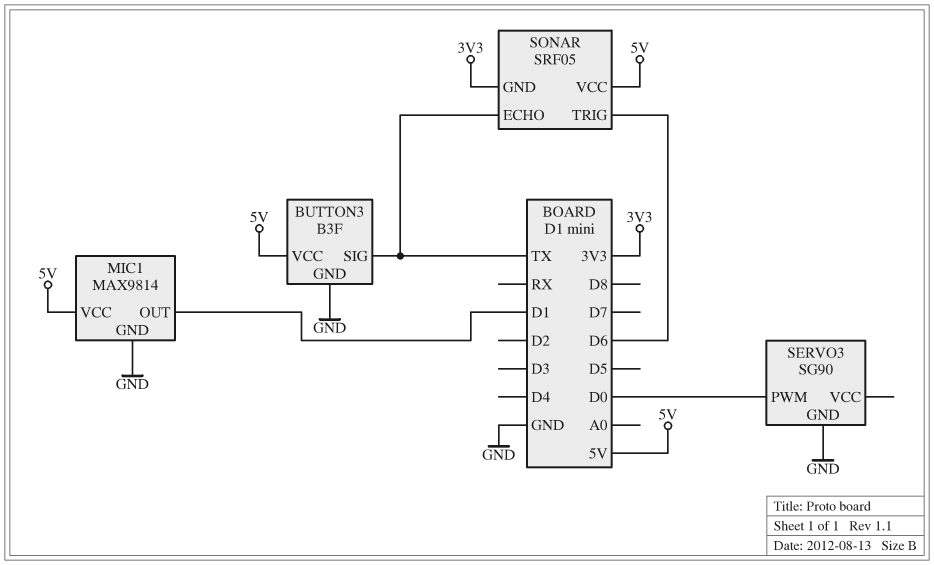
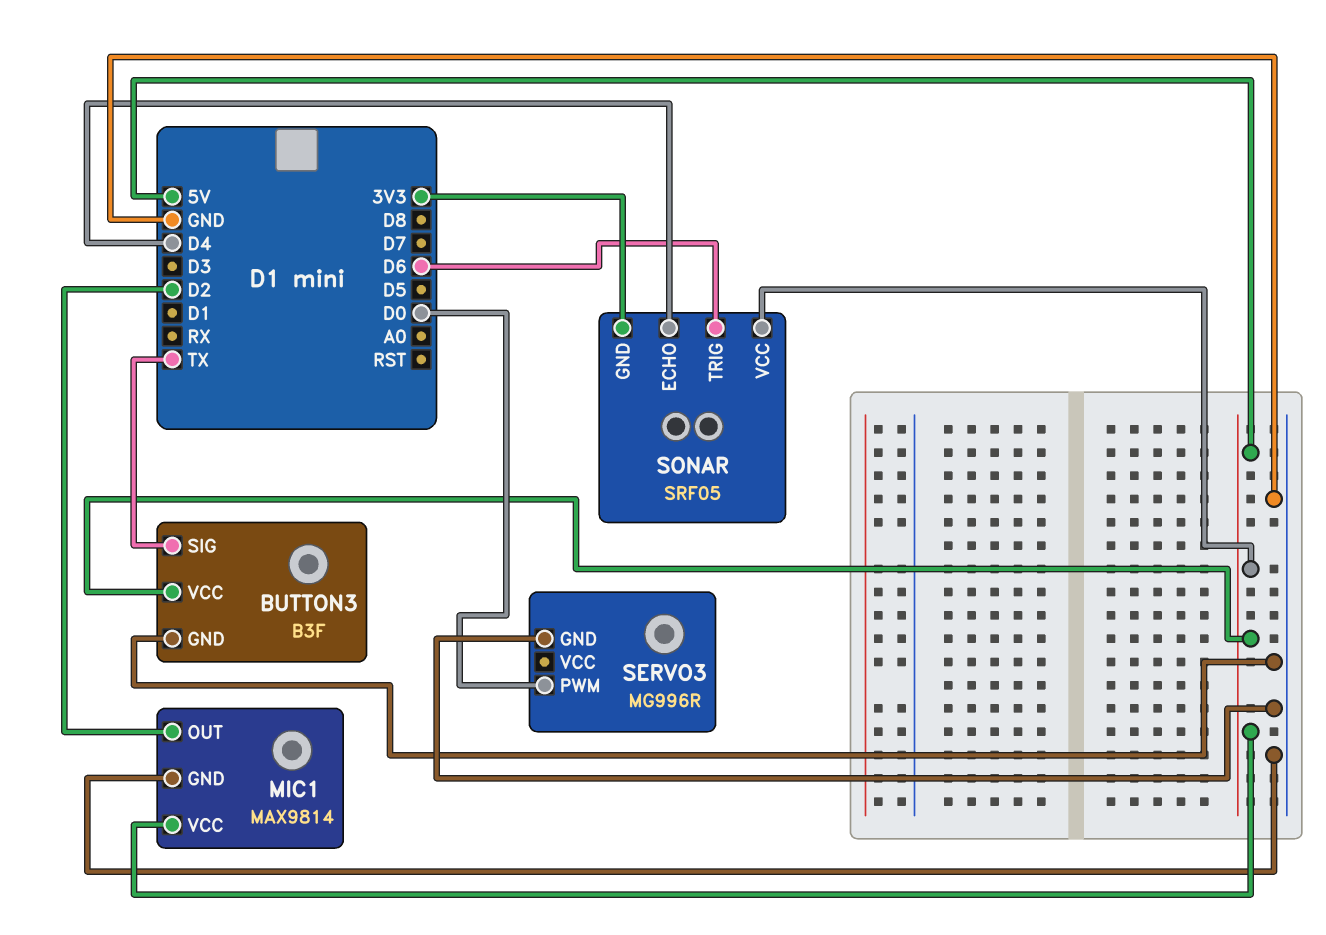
MIC1 pin OUT: D1 -> D2
SERVO3: SG90 -> MG996R
SONAR pin ECHO: TX -> D4

